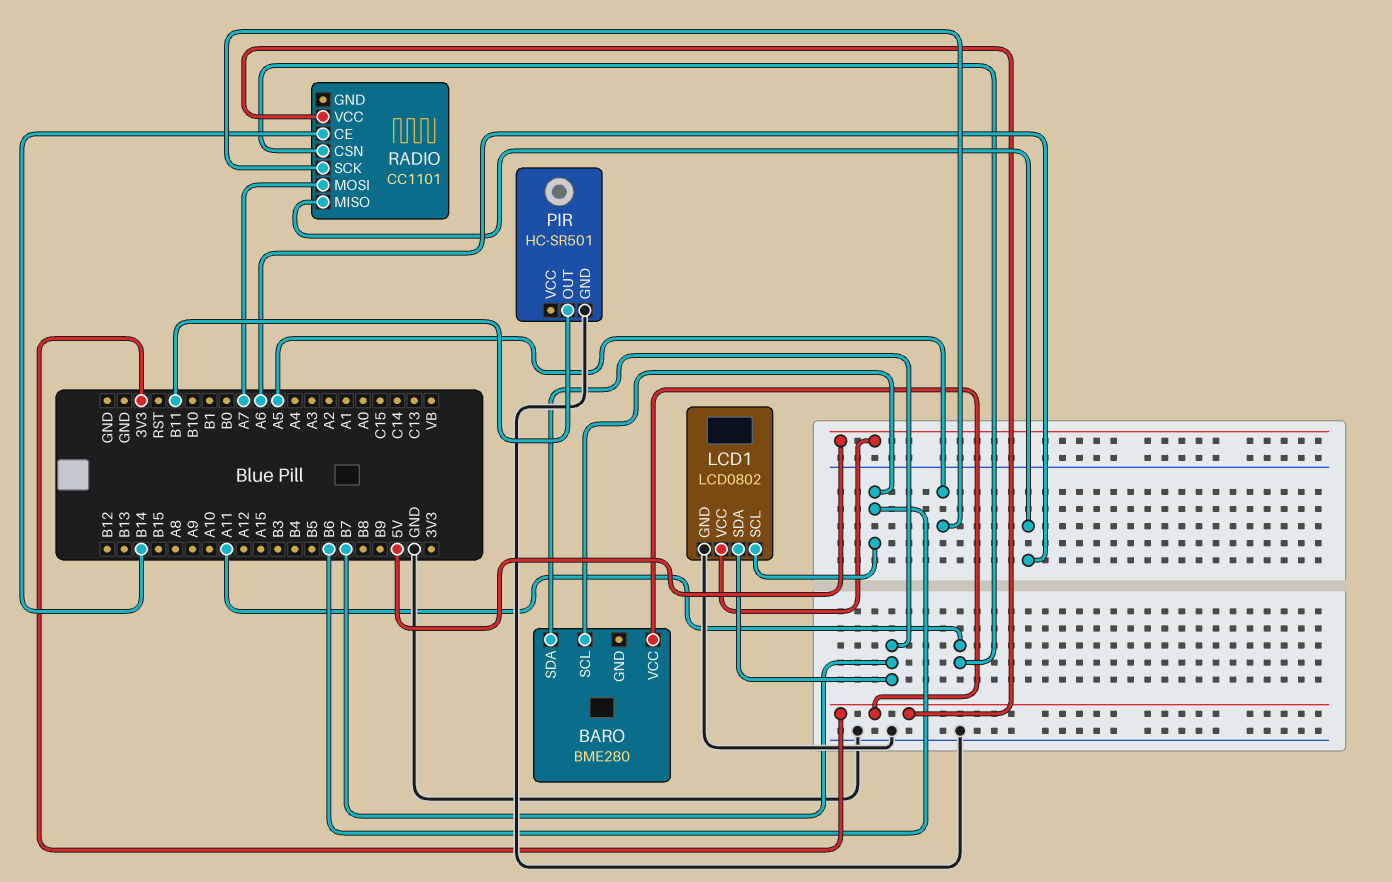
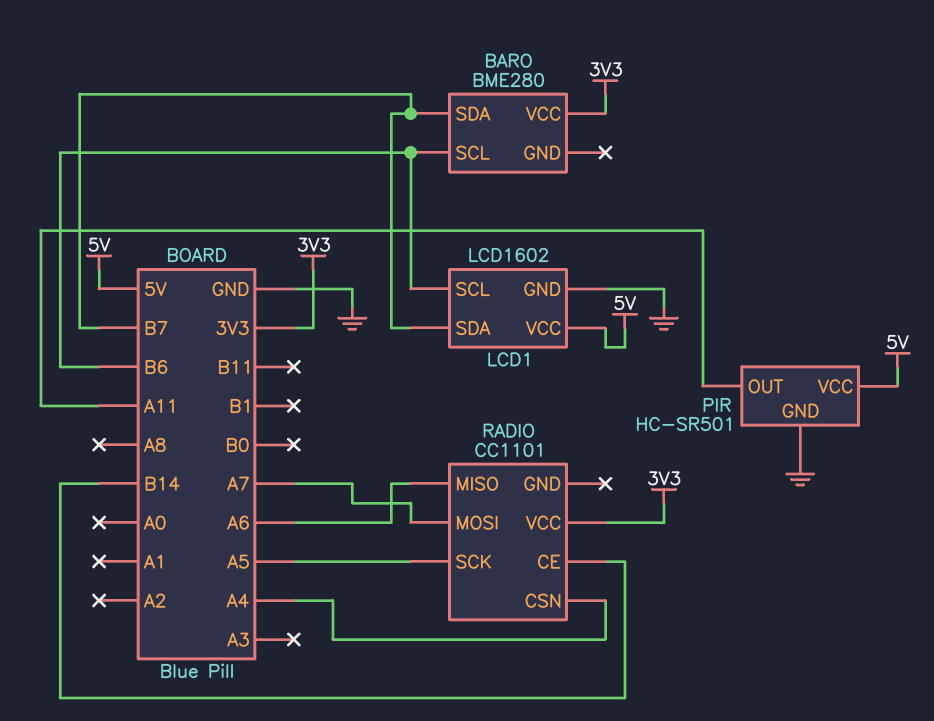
LCD1: LCD0802 -> LCD1602
PIR pin OUT: B11 -> A11
PIR pin VCC: none -> 5V
RADIO pin CSN: A11 -> A4

